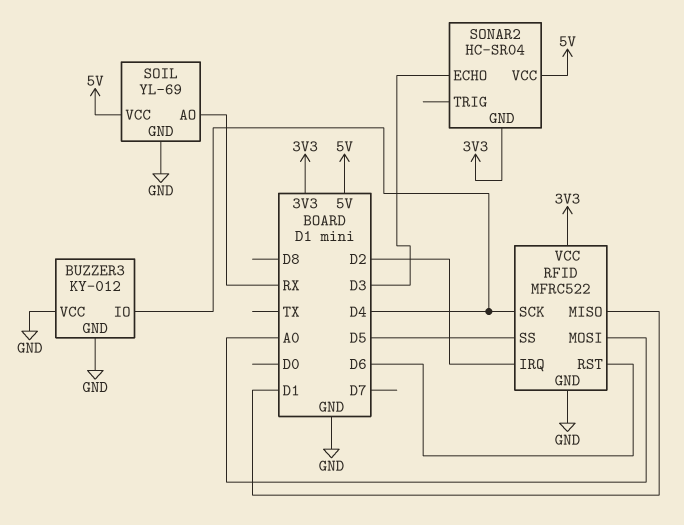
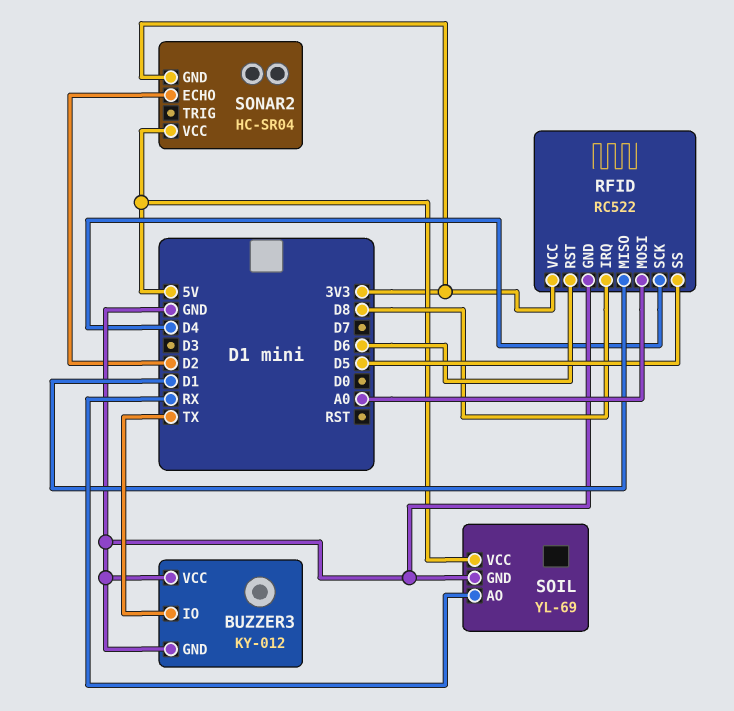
BUZZER3 pin IO: D4 -> TX
RFID: MFRC522 -> RC522
RFID pin IRQ: D2 -> D8
SONAR2 pin ECHO: D3 -> D2

